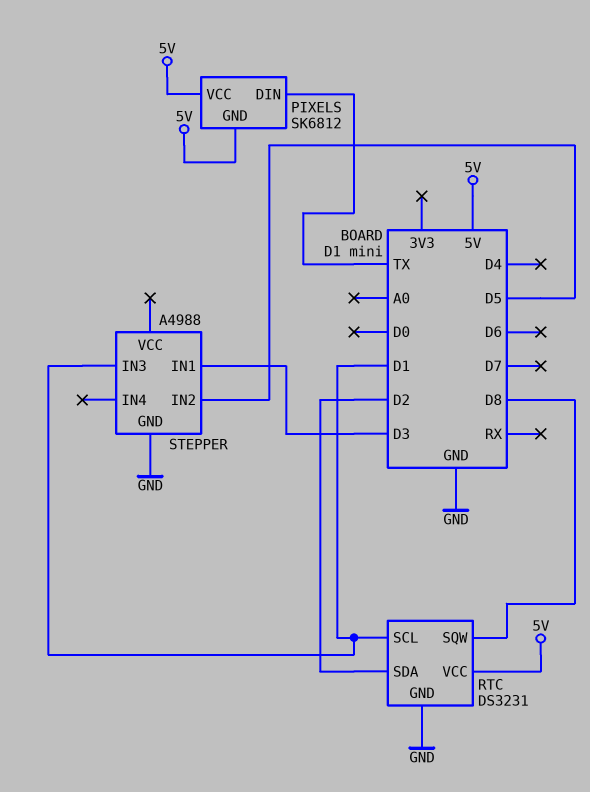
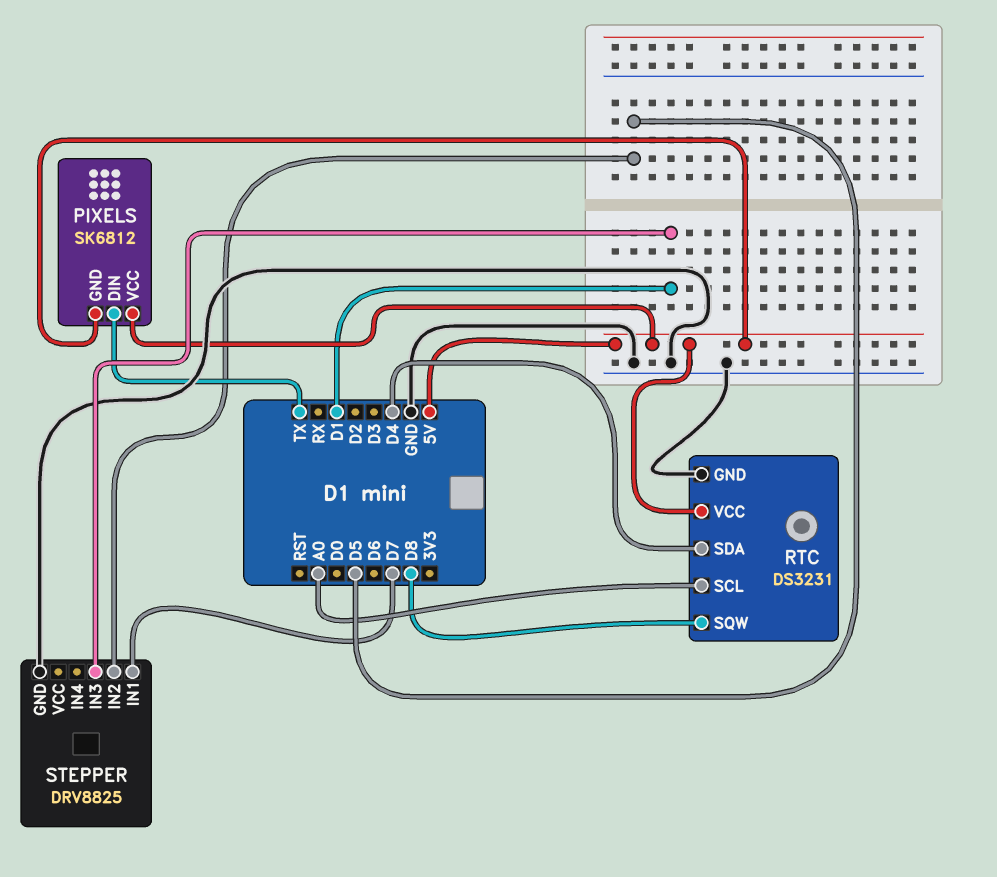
RTC pin SCL: D1 -> A0
RTC pin SDA: D2 -> D4
STEPPER: A4988 -> DRV8825
STEPPER pin IN1: D3 -> D7

